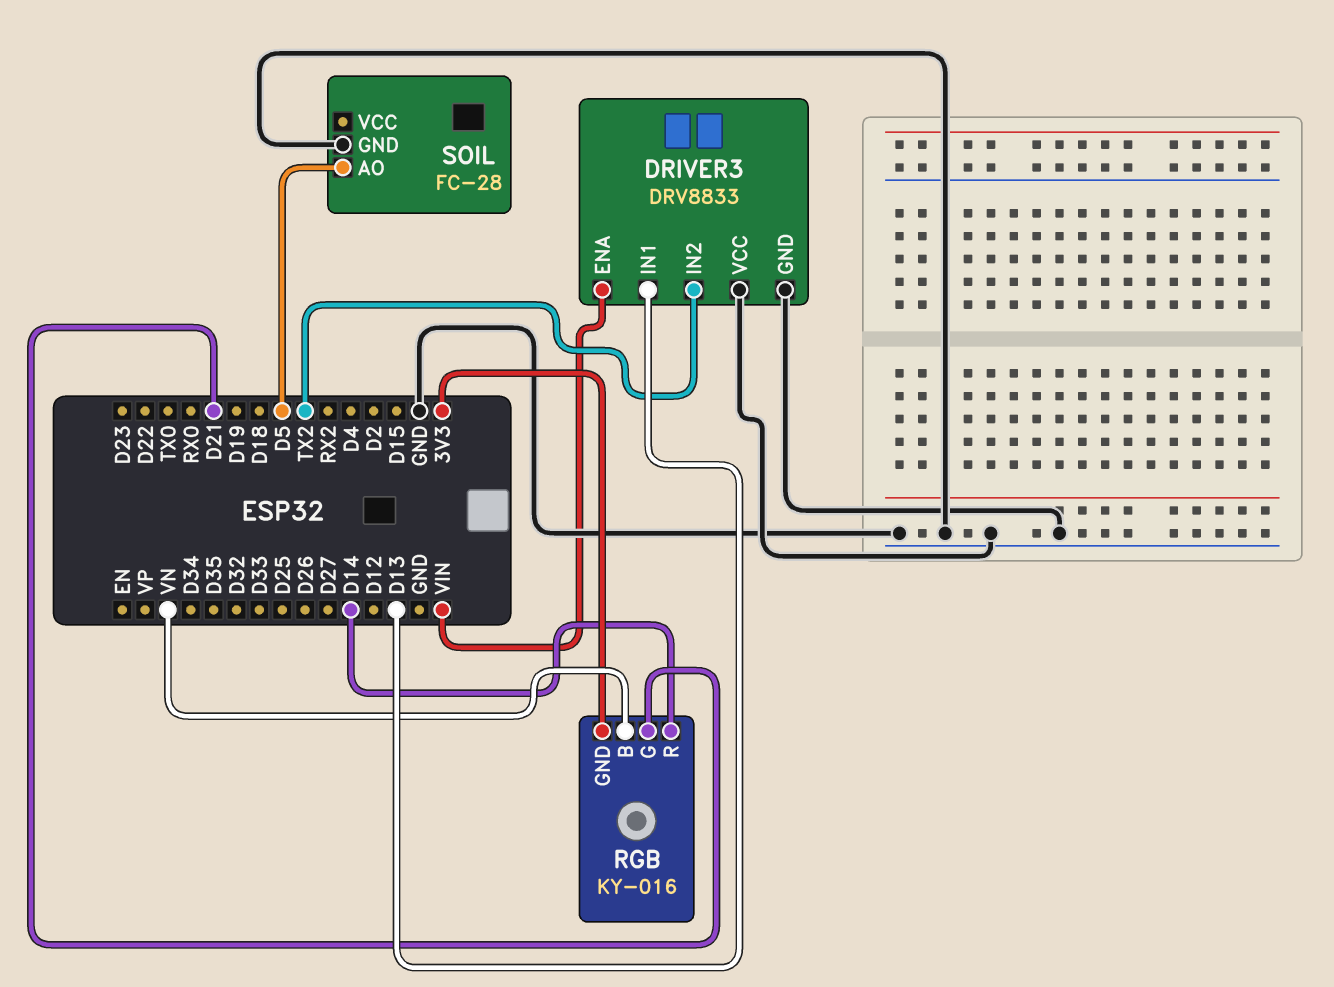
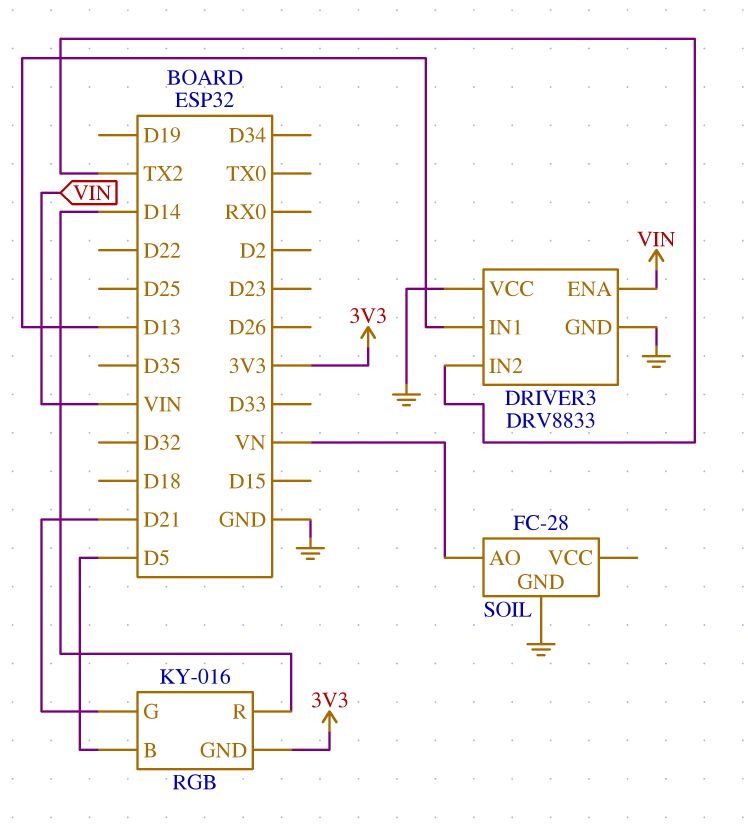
RGB pin B: VN -> D5
SOIL pin AO: D5 -> VN

